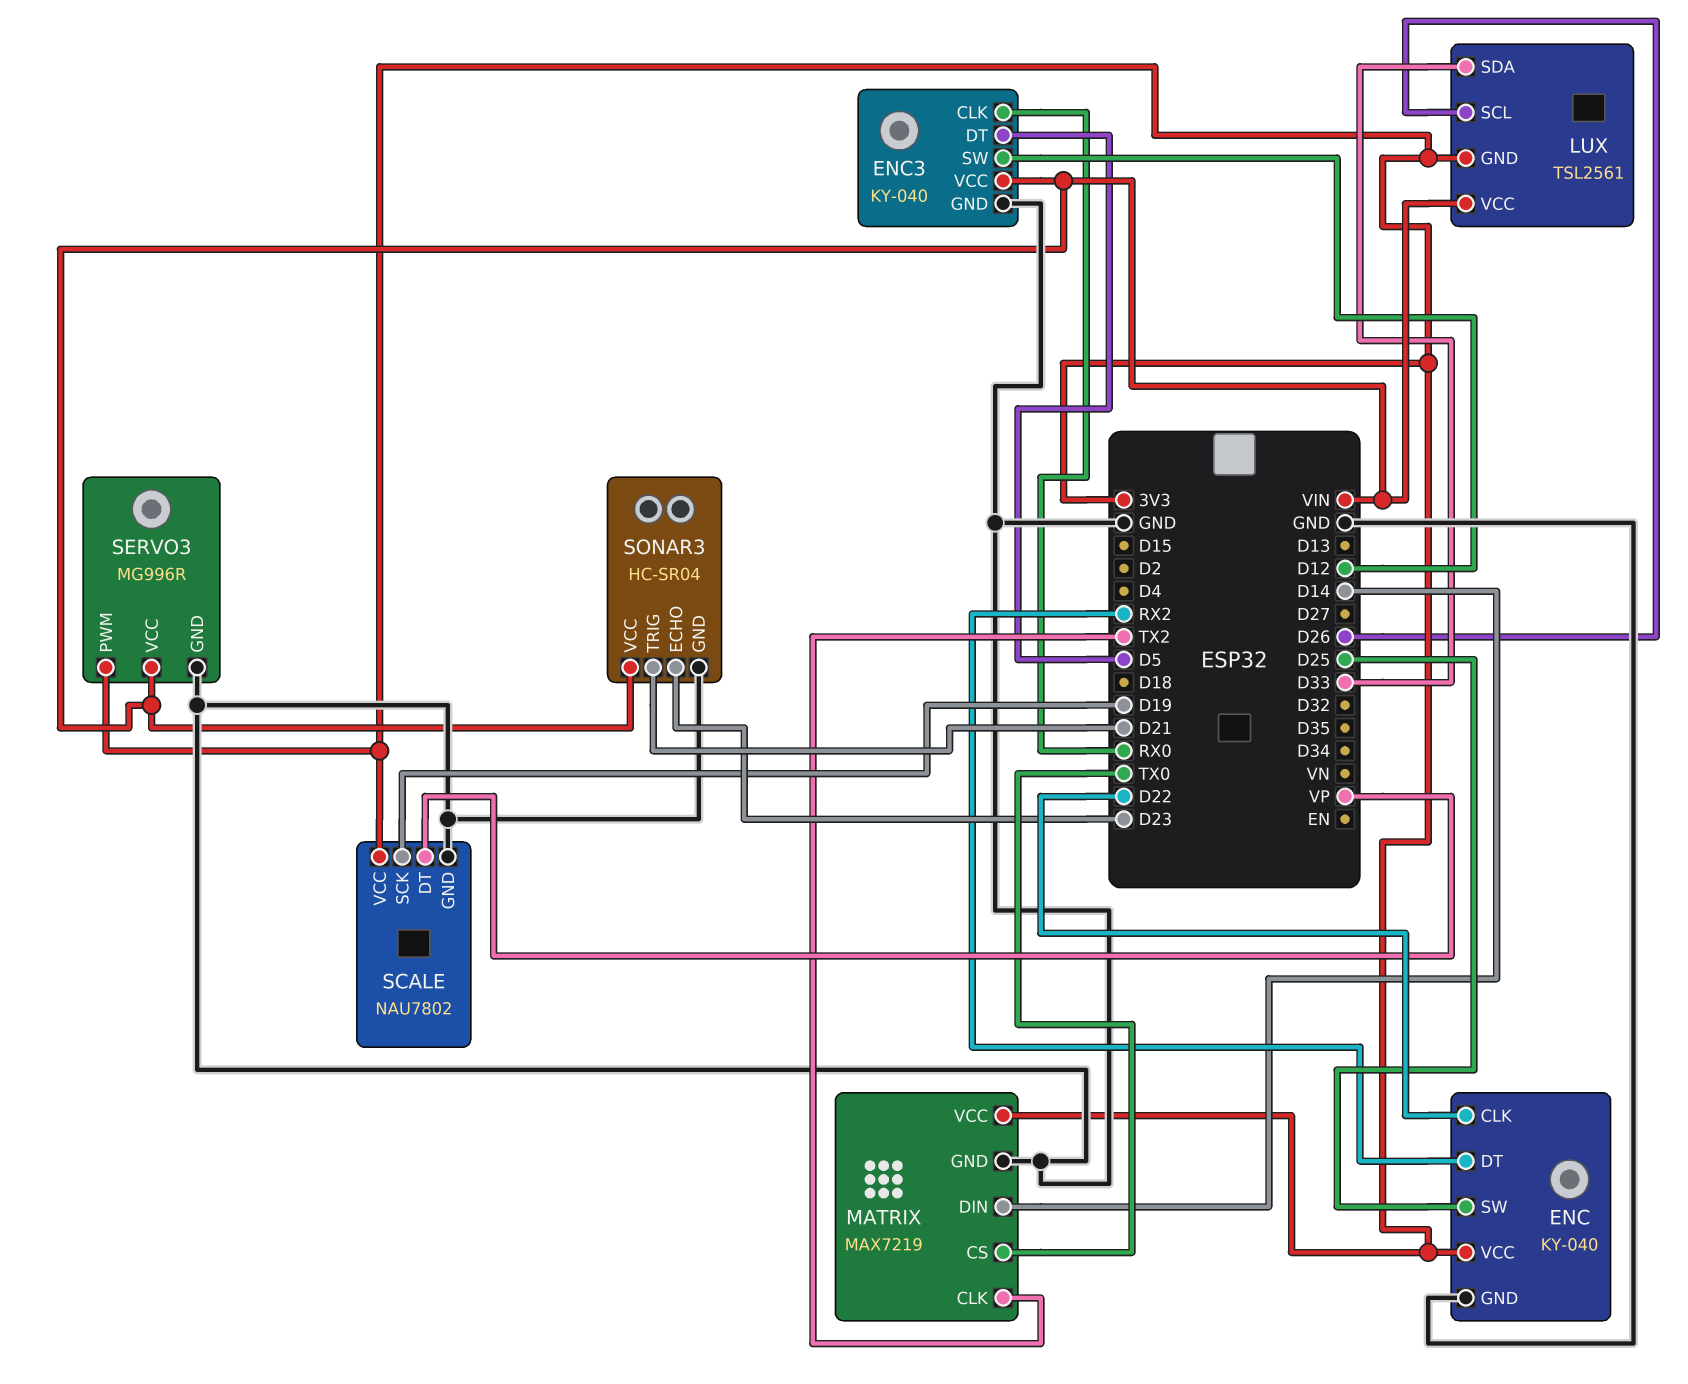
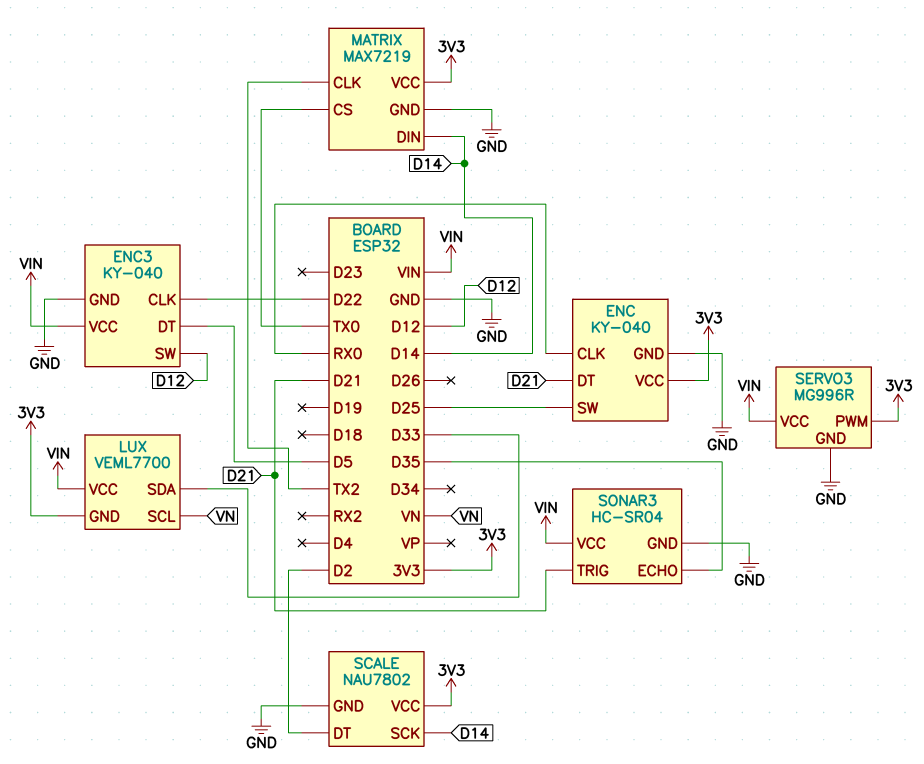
ENC pin CLK: D22 -> RX0
ENC pin DT: RX2 -> D21
ENC3 pin CLK: RX0 -> D22
LUX: TSL2561 -> VEML7700
LUX pin SCL: D26 -> VN
SCALE pin DT: VP -> D2
SCALE pin SCK: D19 -> D14
SONAR3 pin ECHO: D23 -> D35

